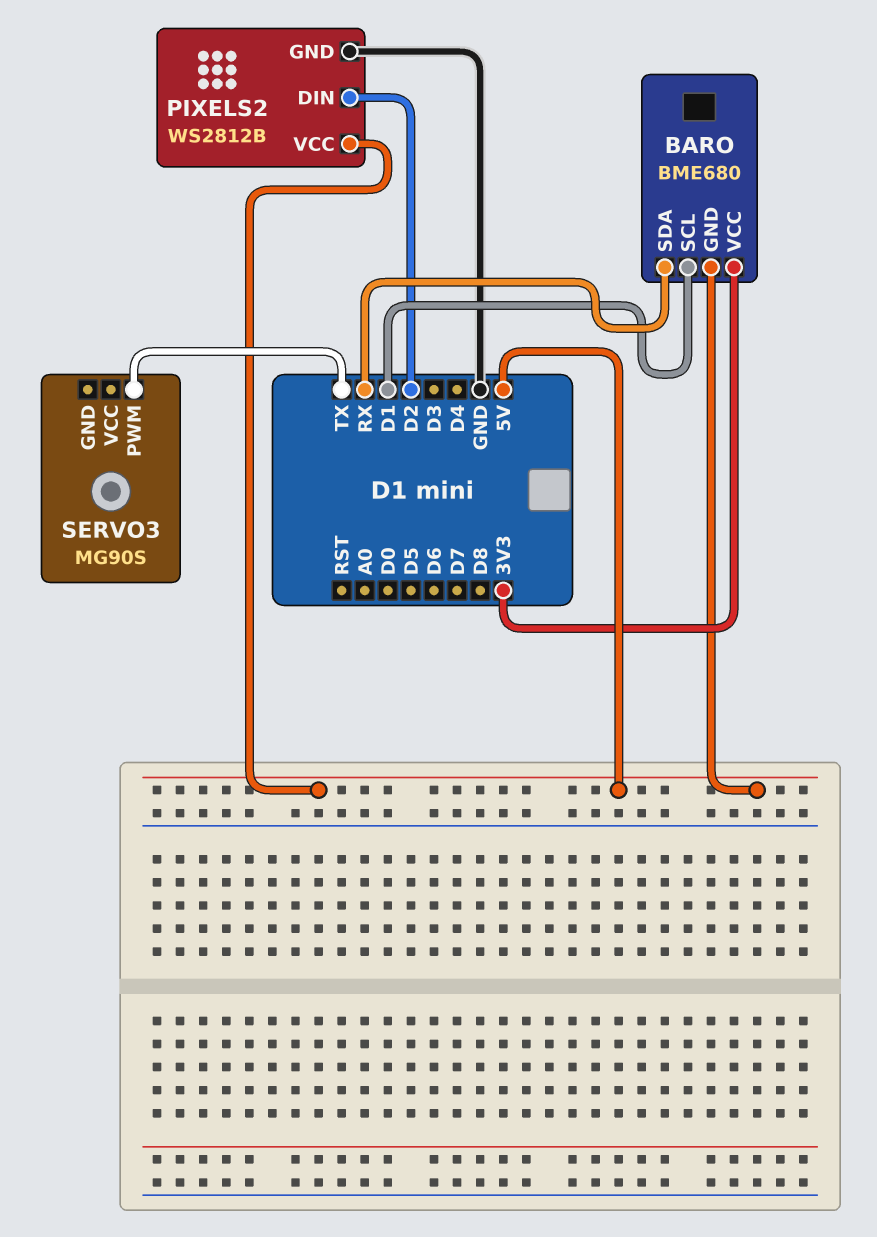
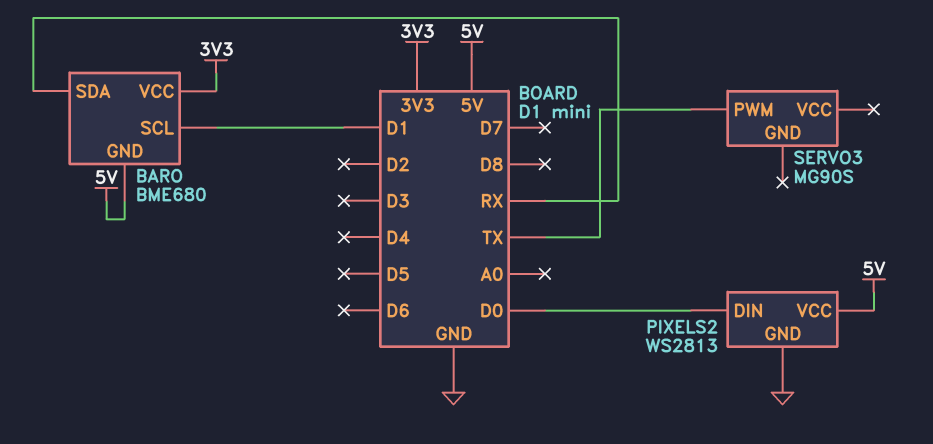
PIXELS2: WS2812B -> WS2813
PIXELS2 pin DIN: D2 -> D0

